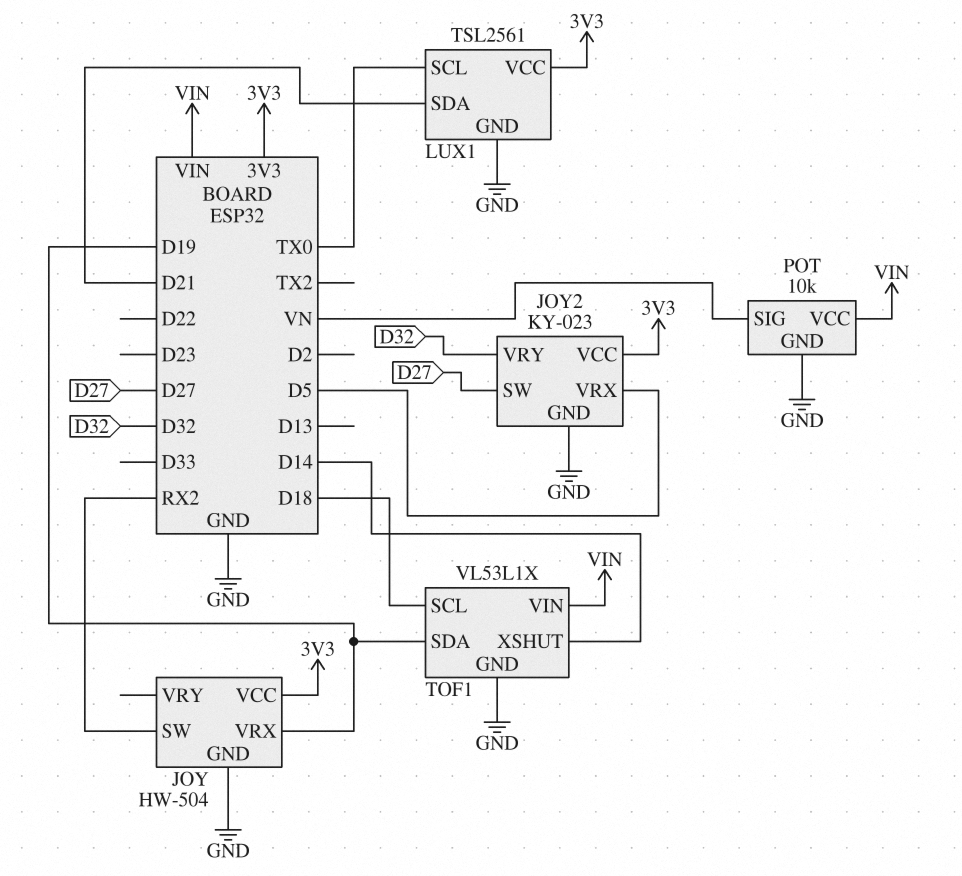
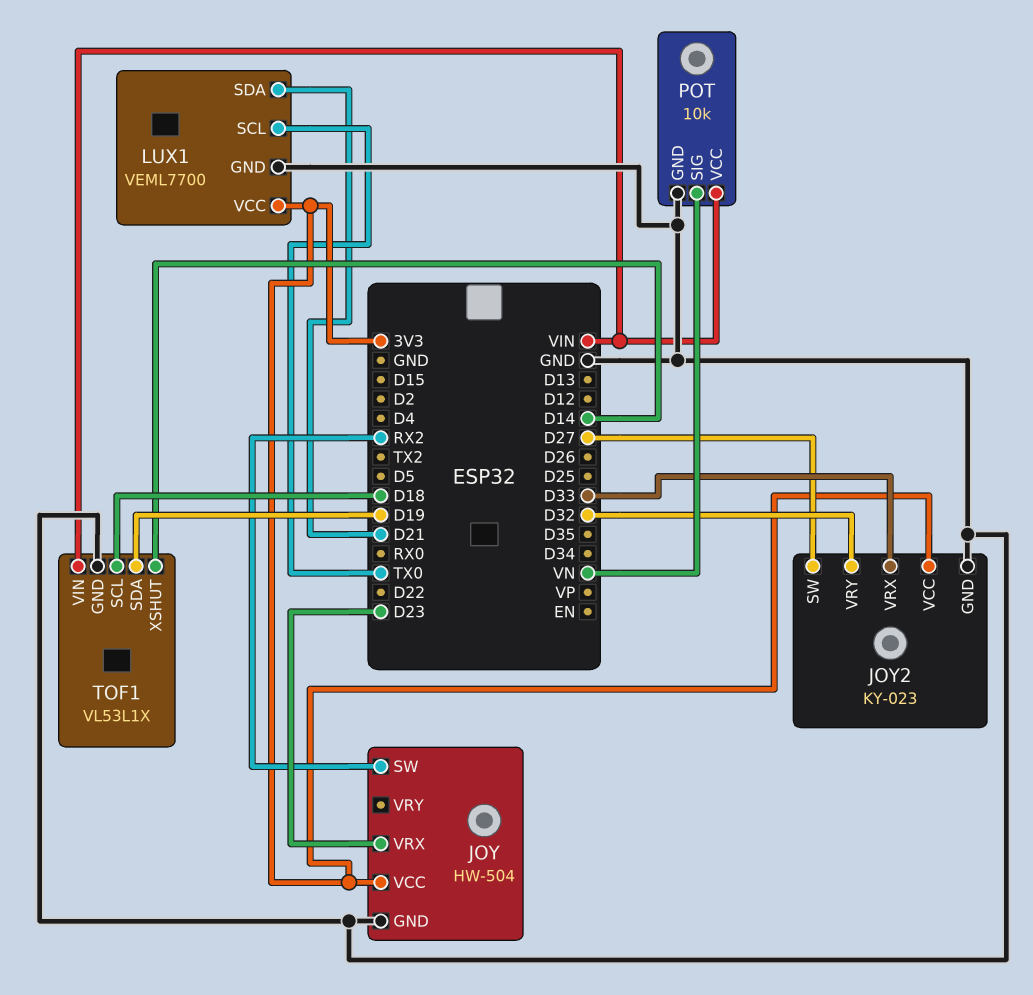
JOY pin VRX: D19 -> D23
JOY2 pin VRX: D5 -> D33
LUX1: TSL2561 -> VEML7700

